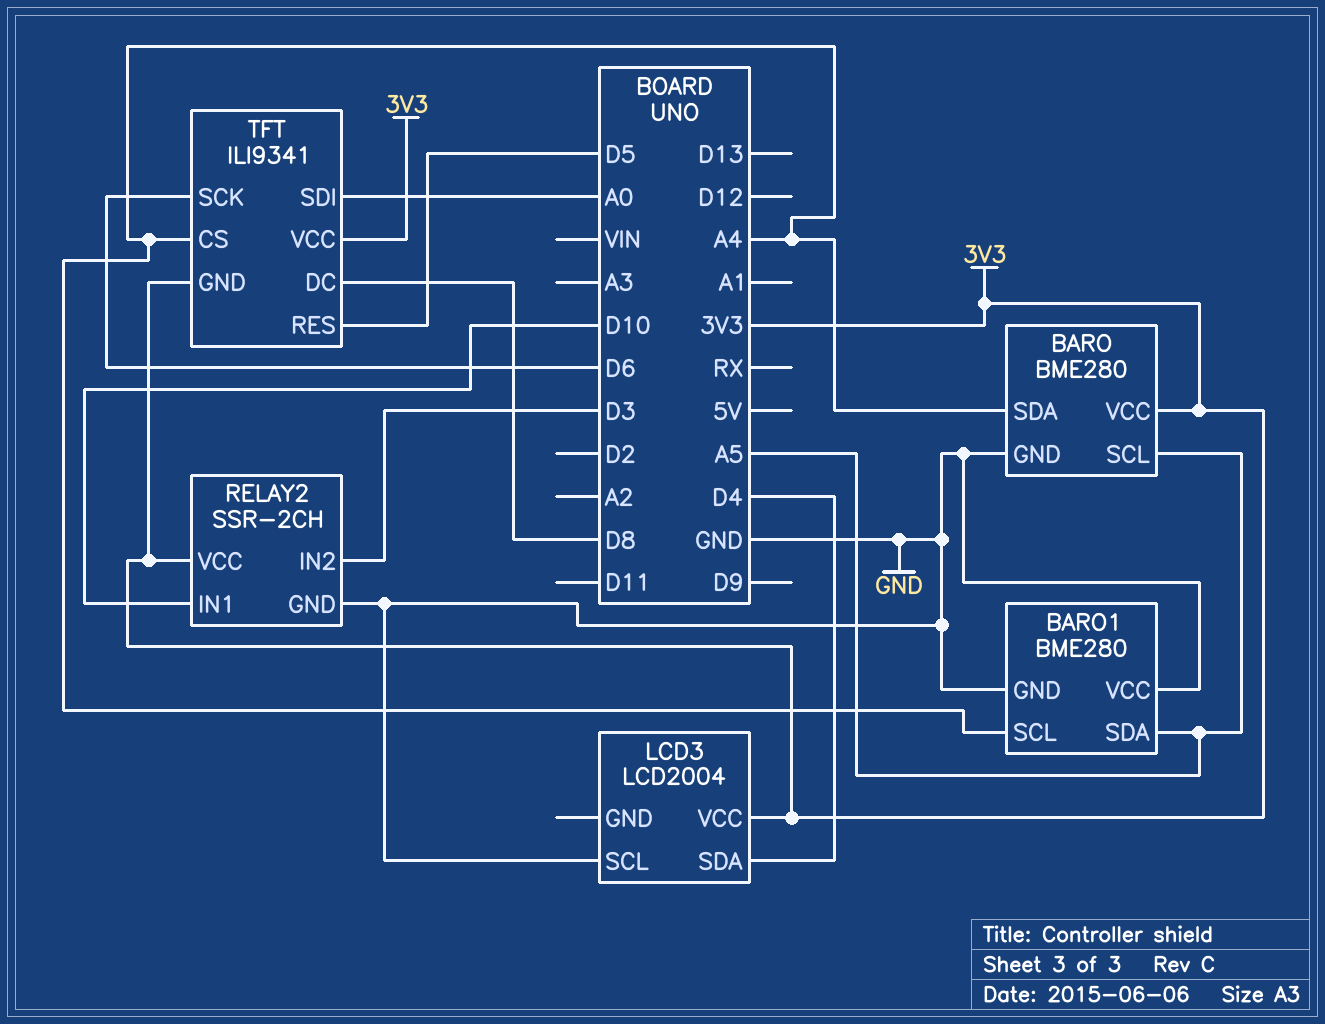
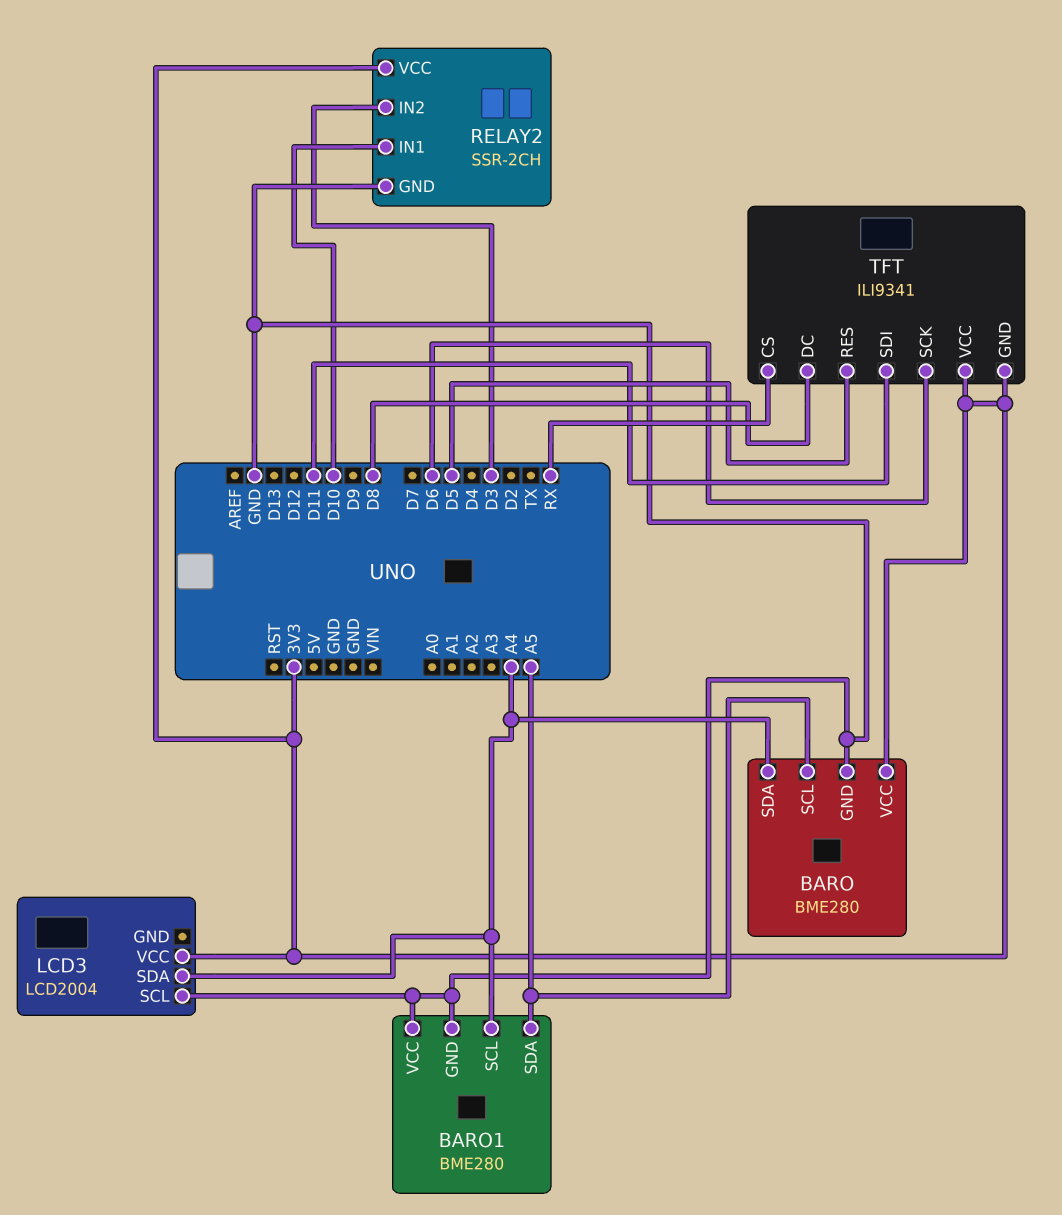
LCD3 pin SDA: D4 -> A4
TFT pin CS: A4 -> RX
TFT pin SDI: A0 -> D11

